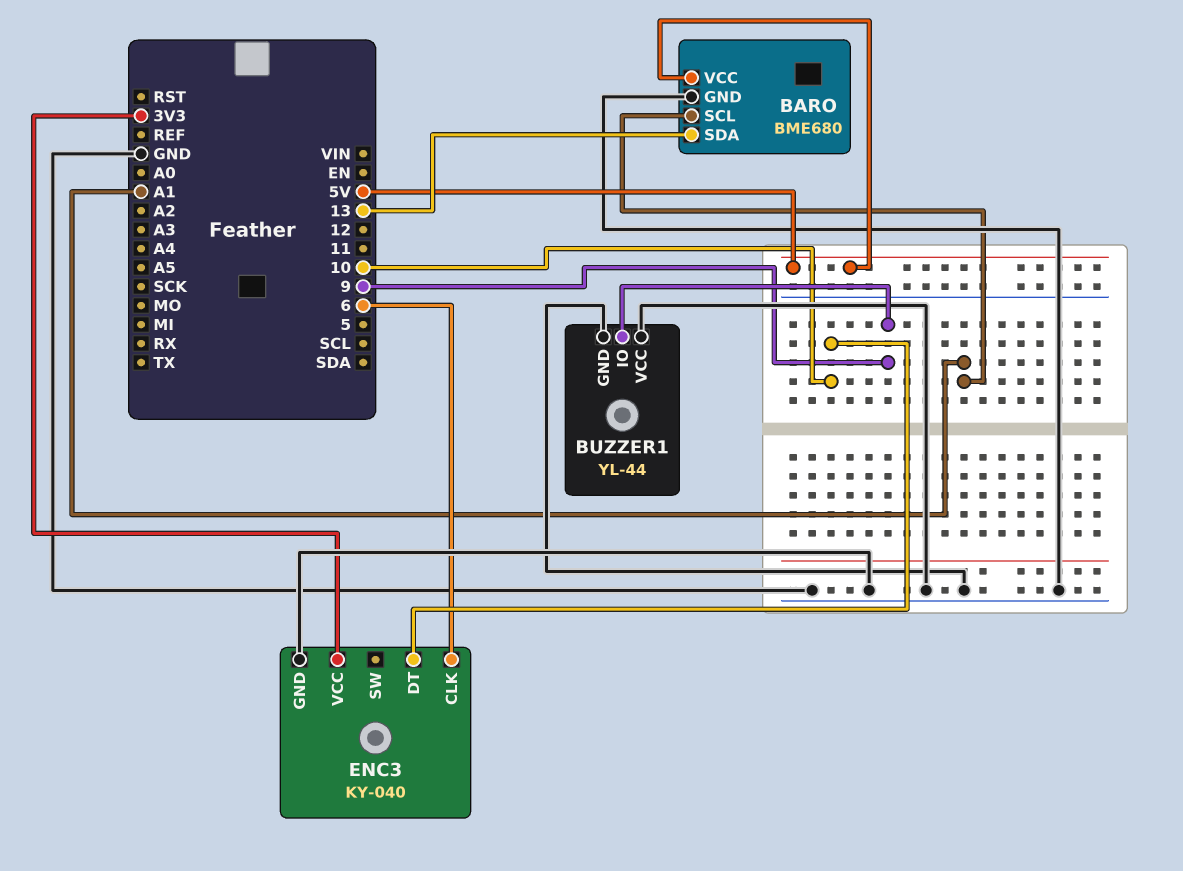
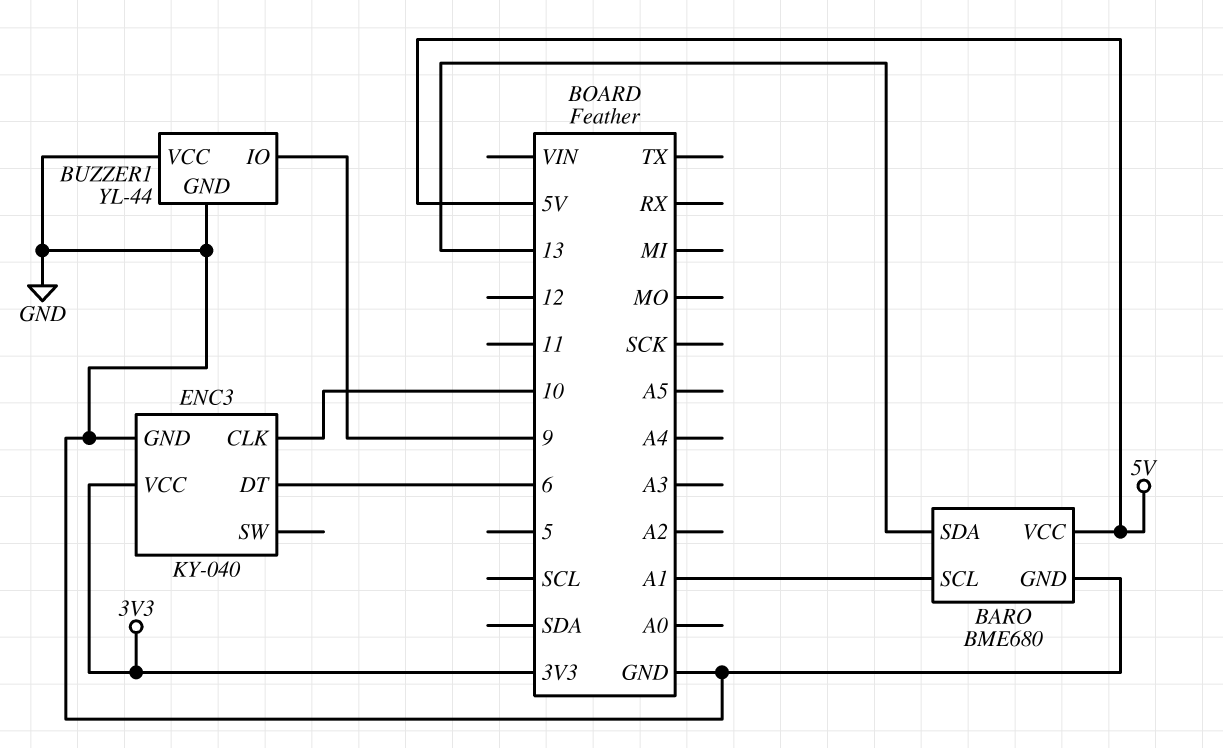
ENC3 pin CLK: 6 -> 10
ENC3 pin DT: 10 -> 6

